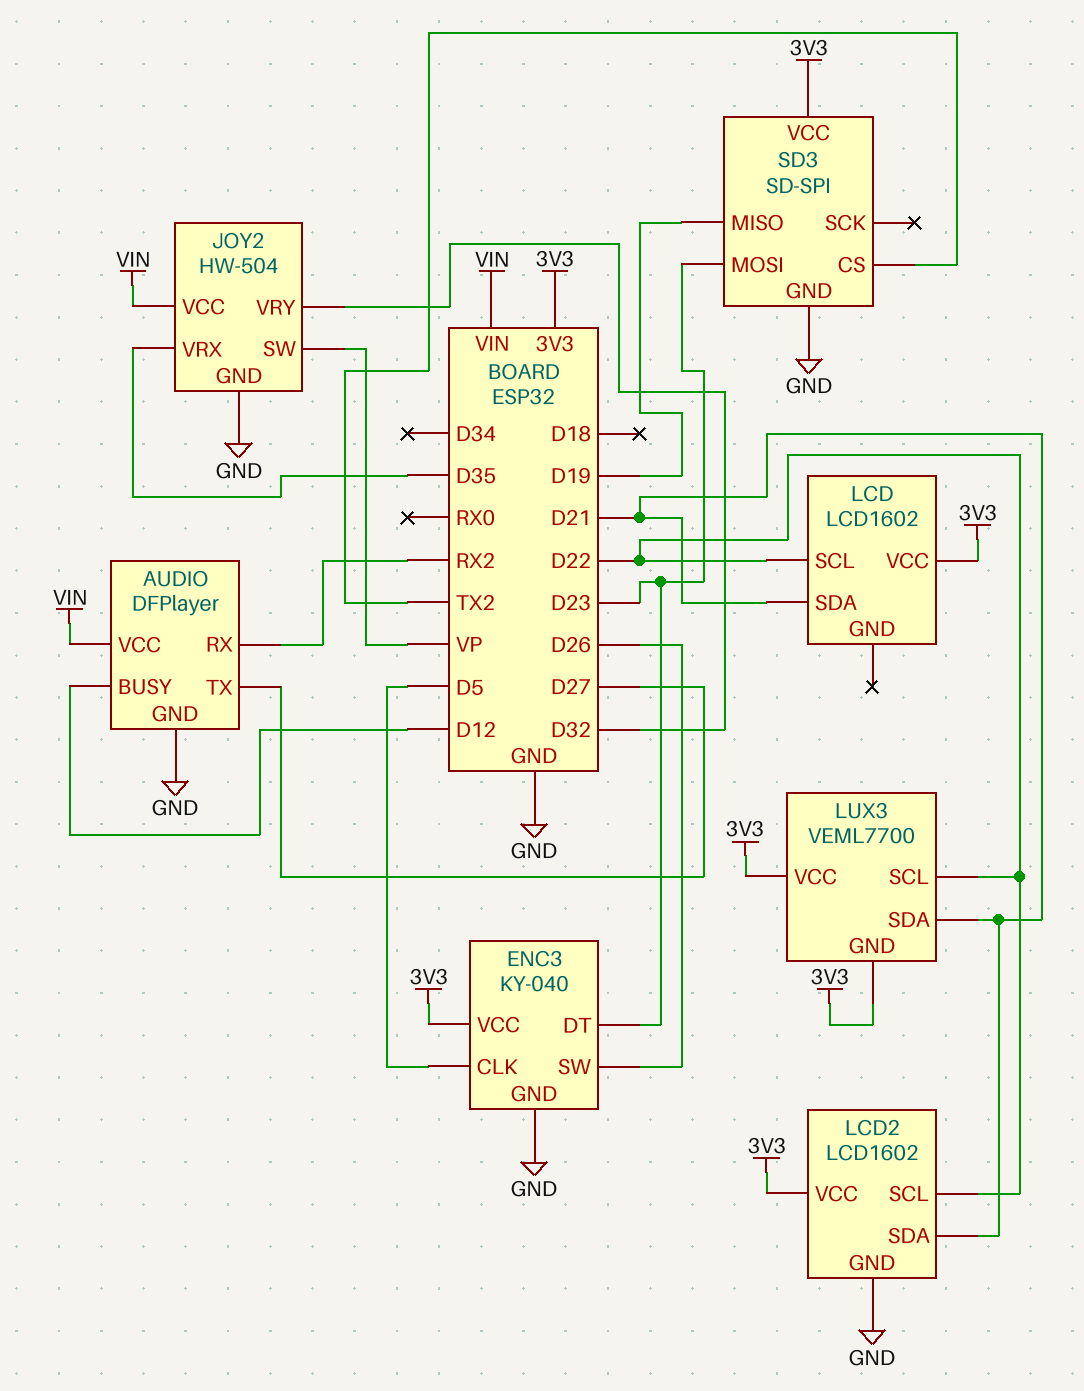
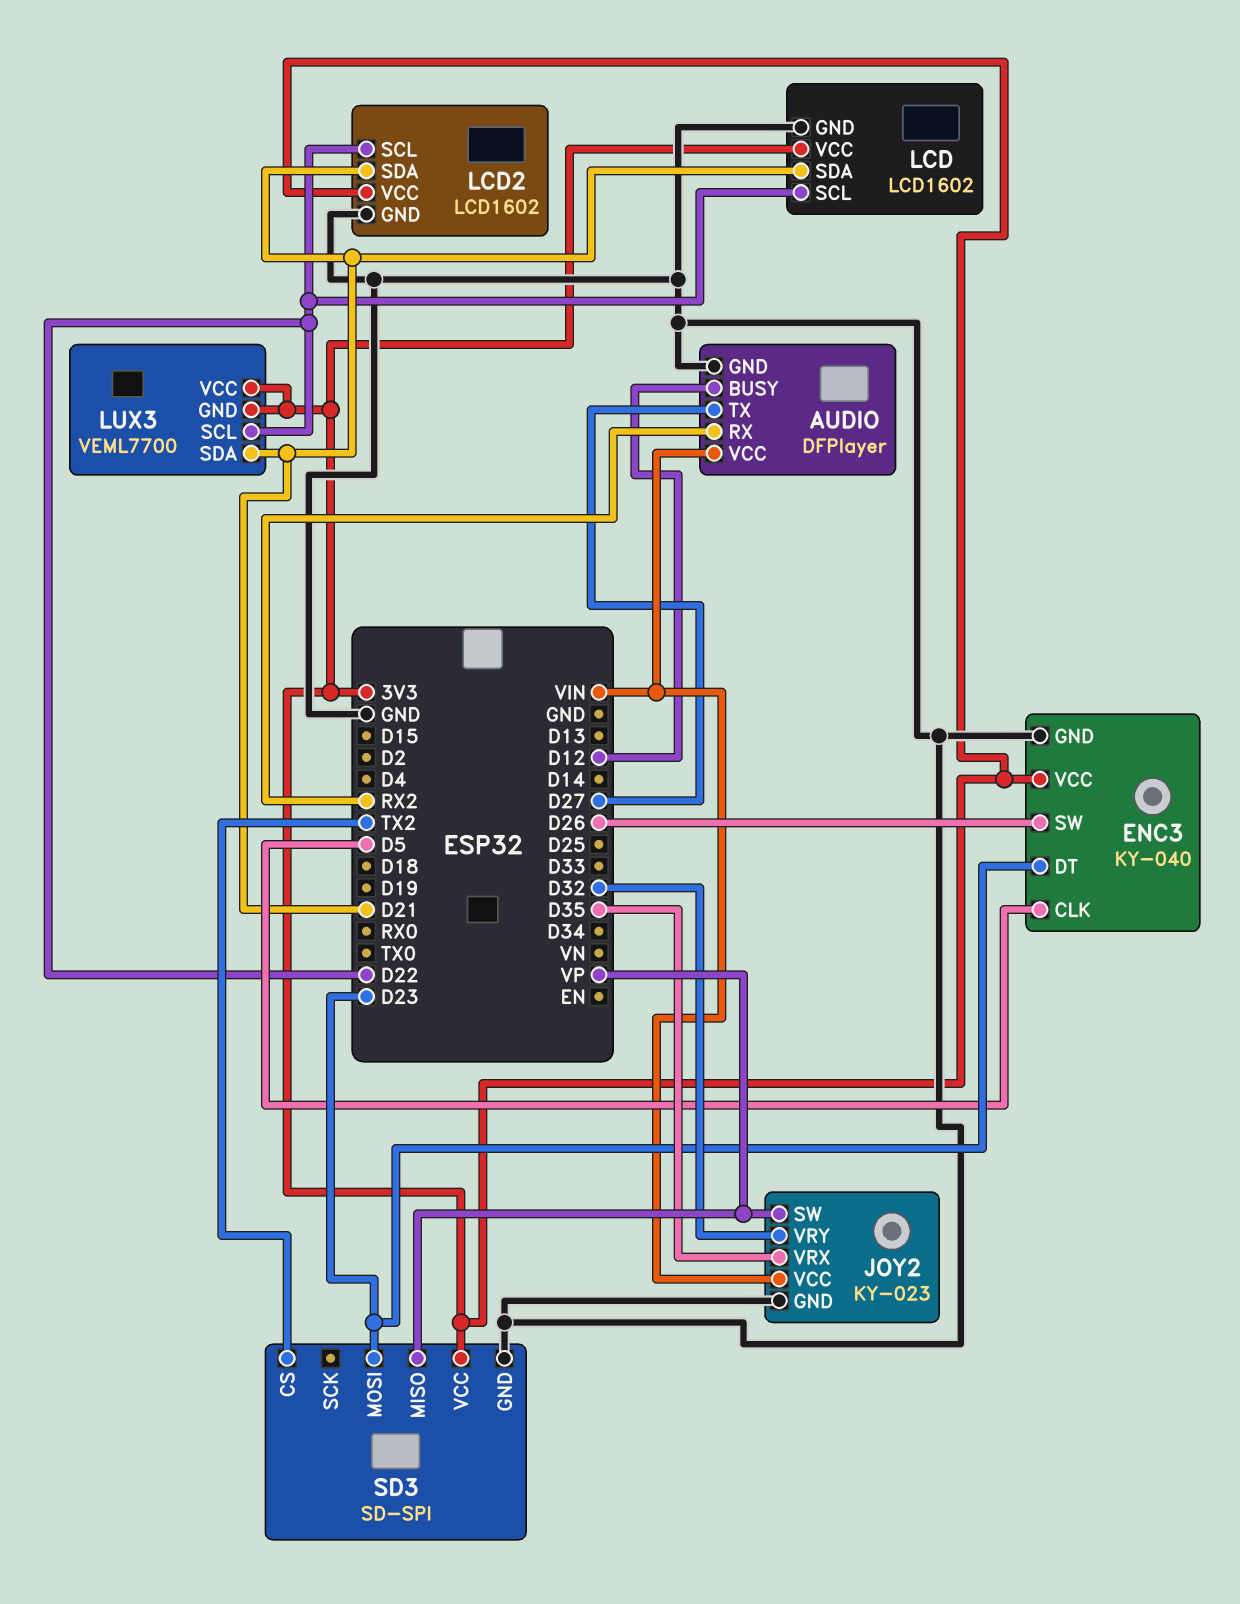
JOY2: HW-504 -> KY-023
LCD pin GND: none -> GND
SD3 pin MISO: D19 -> VP

